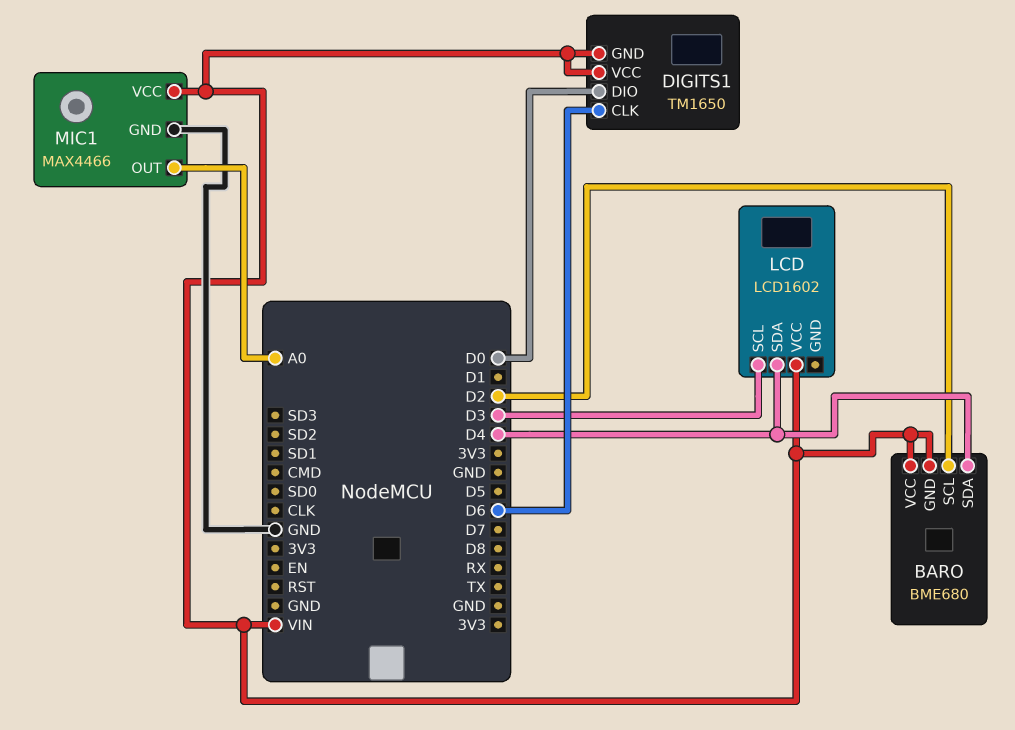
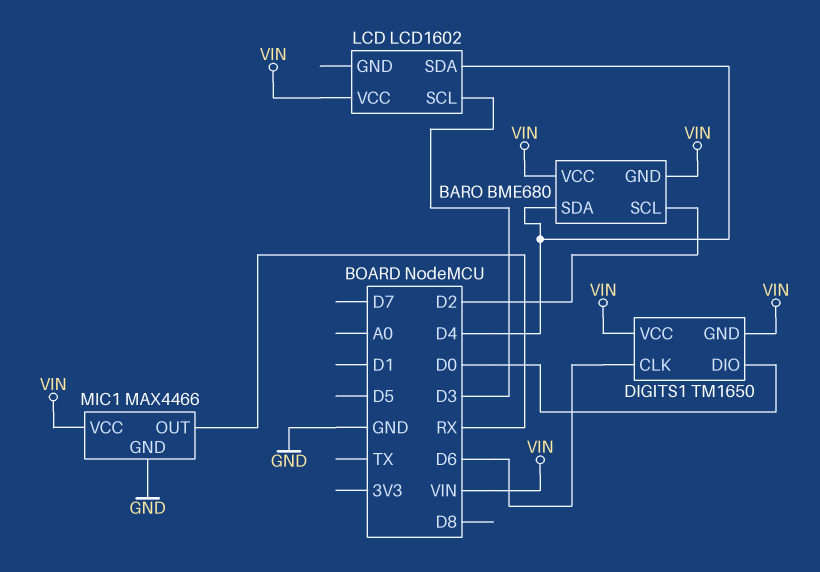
MIC1 pin OUT: A0 -> RX

